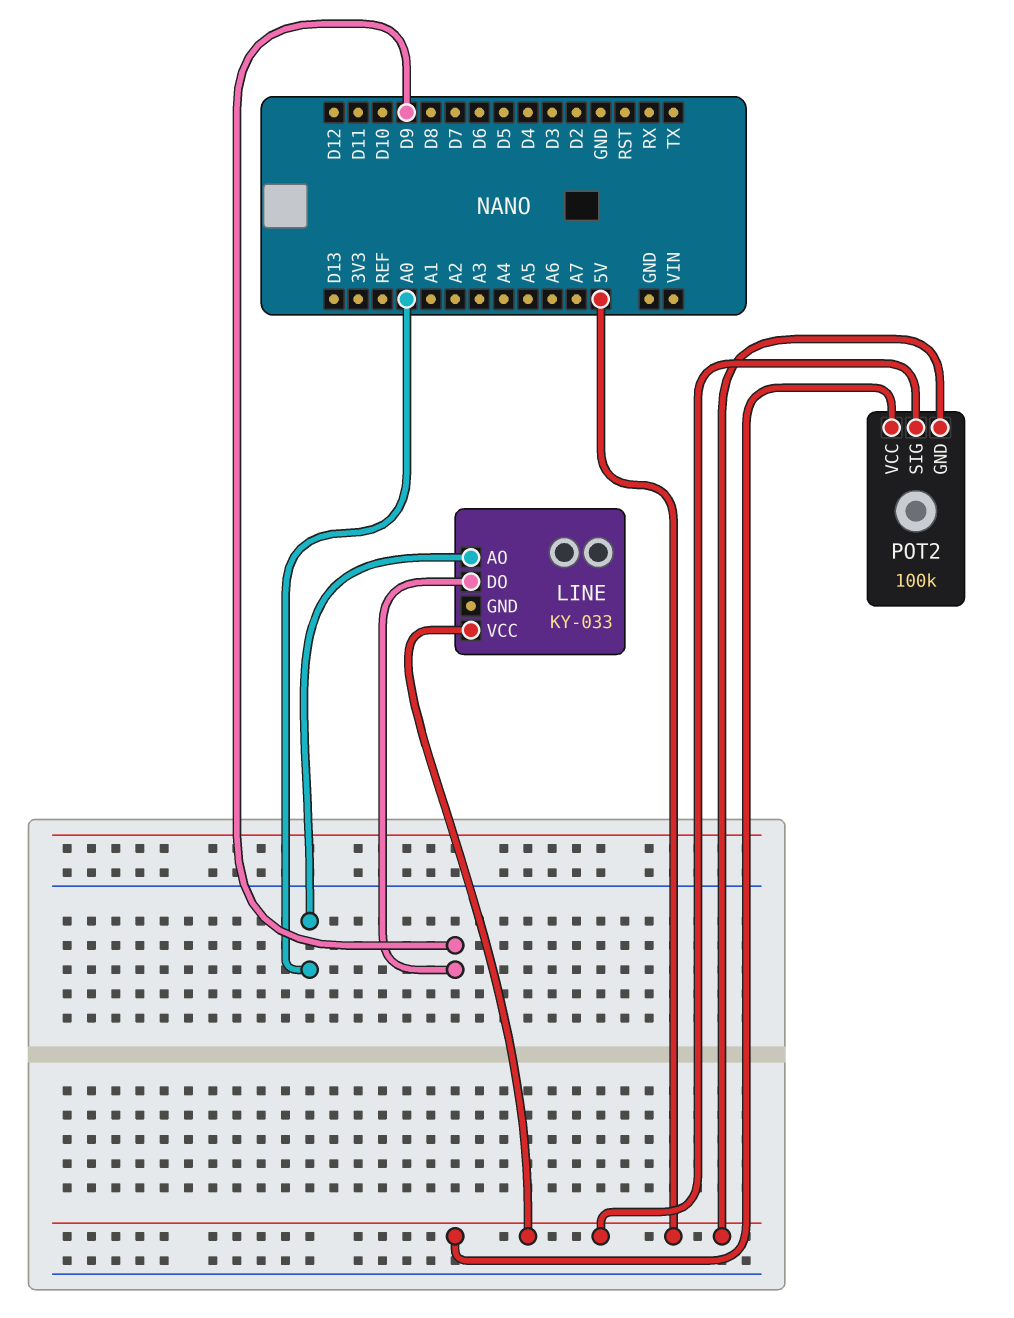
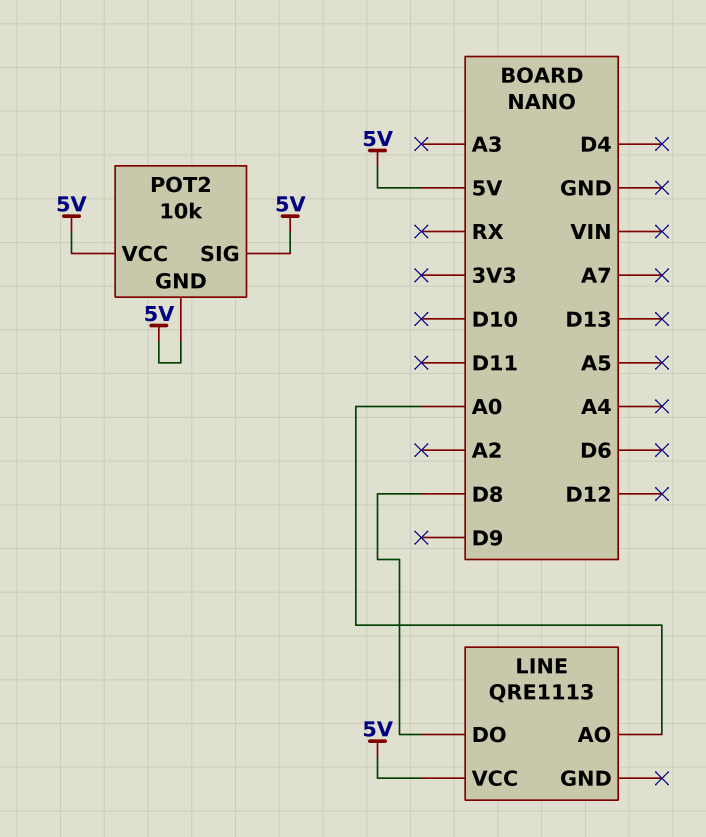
LINE: KY-033 -> QRE1113
LINE pin DO: D9 -> D8
POT2: 100k -> 10k

